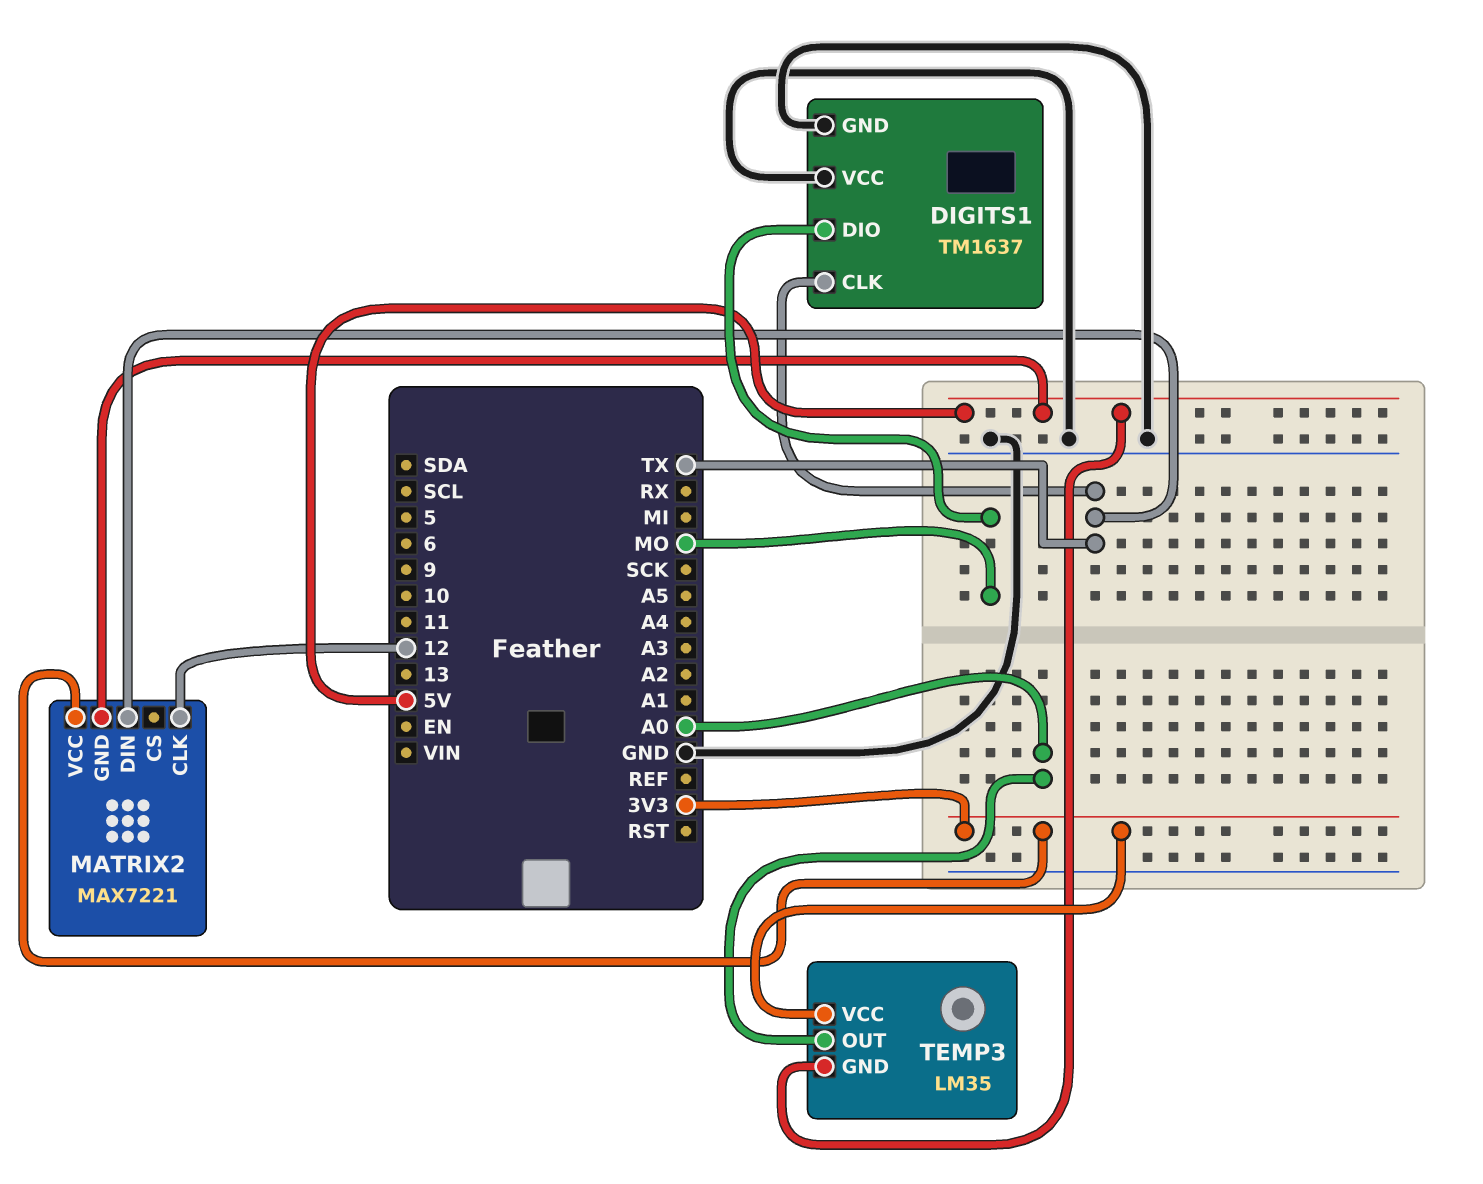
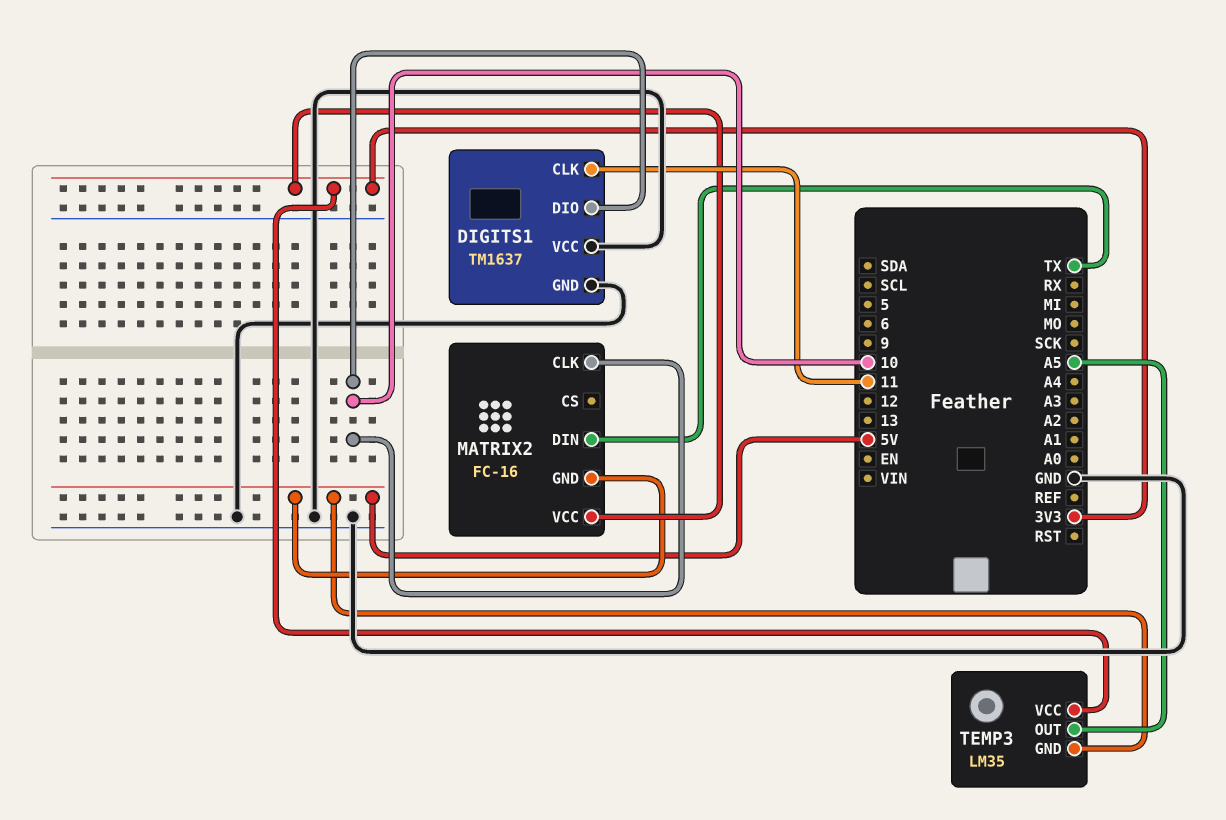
DIGITS1 pin CLK: TX -> 11
DIGITS1 pin DIO: MO -> 10
MATRIX2: MAX7221 -> FC-16
MATRIX2 pin CLK: 12 -> 10
TEMP3 pin OUT: A0 -> A5

